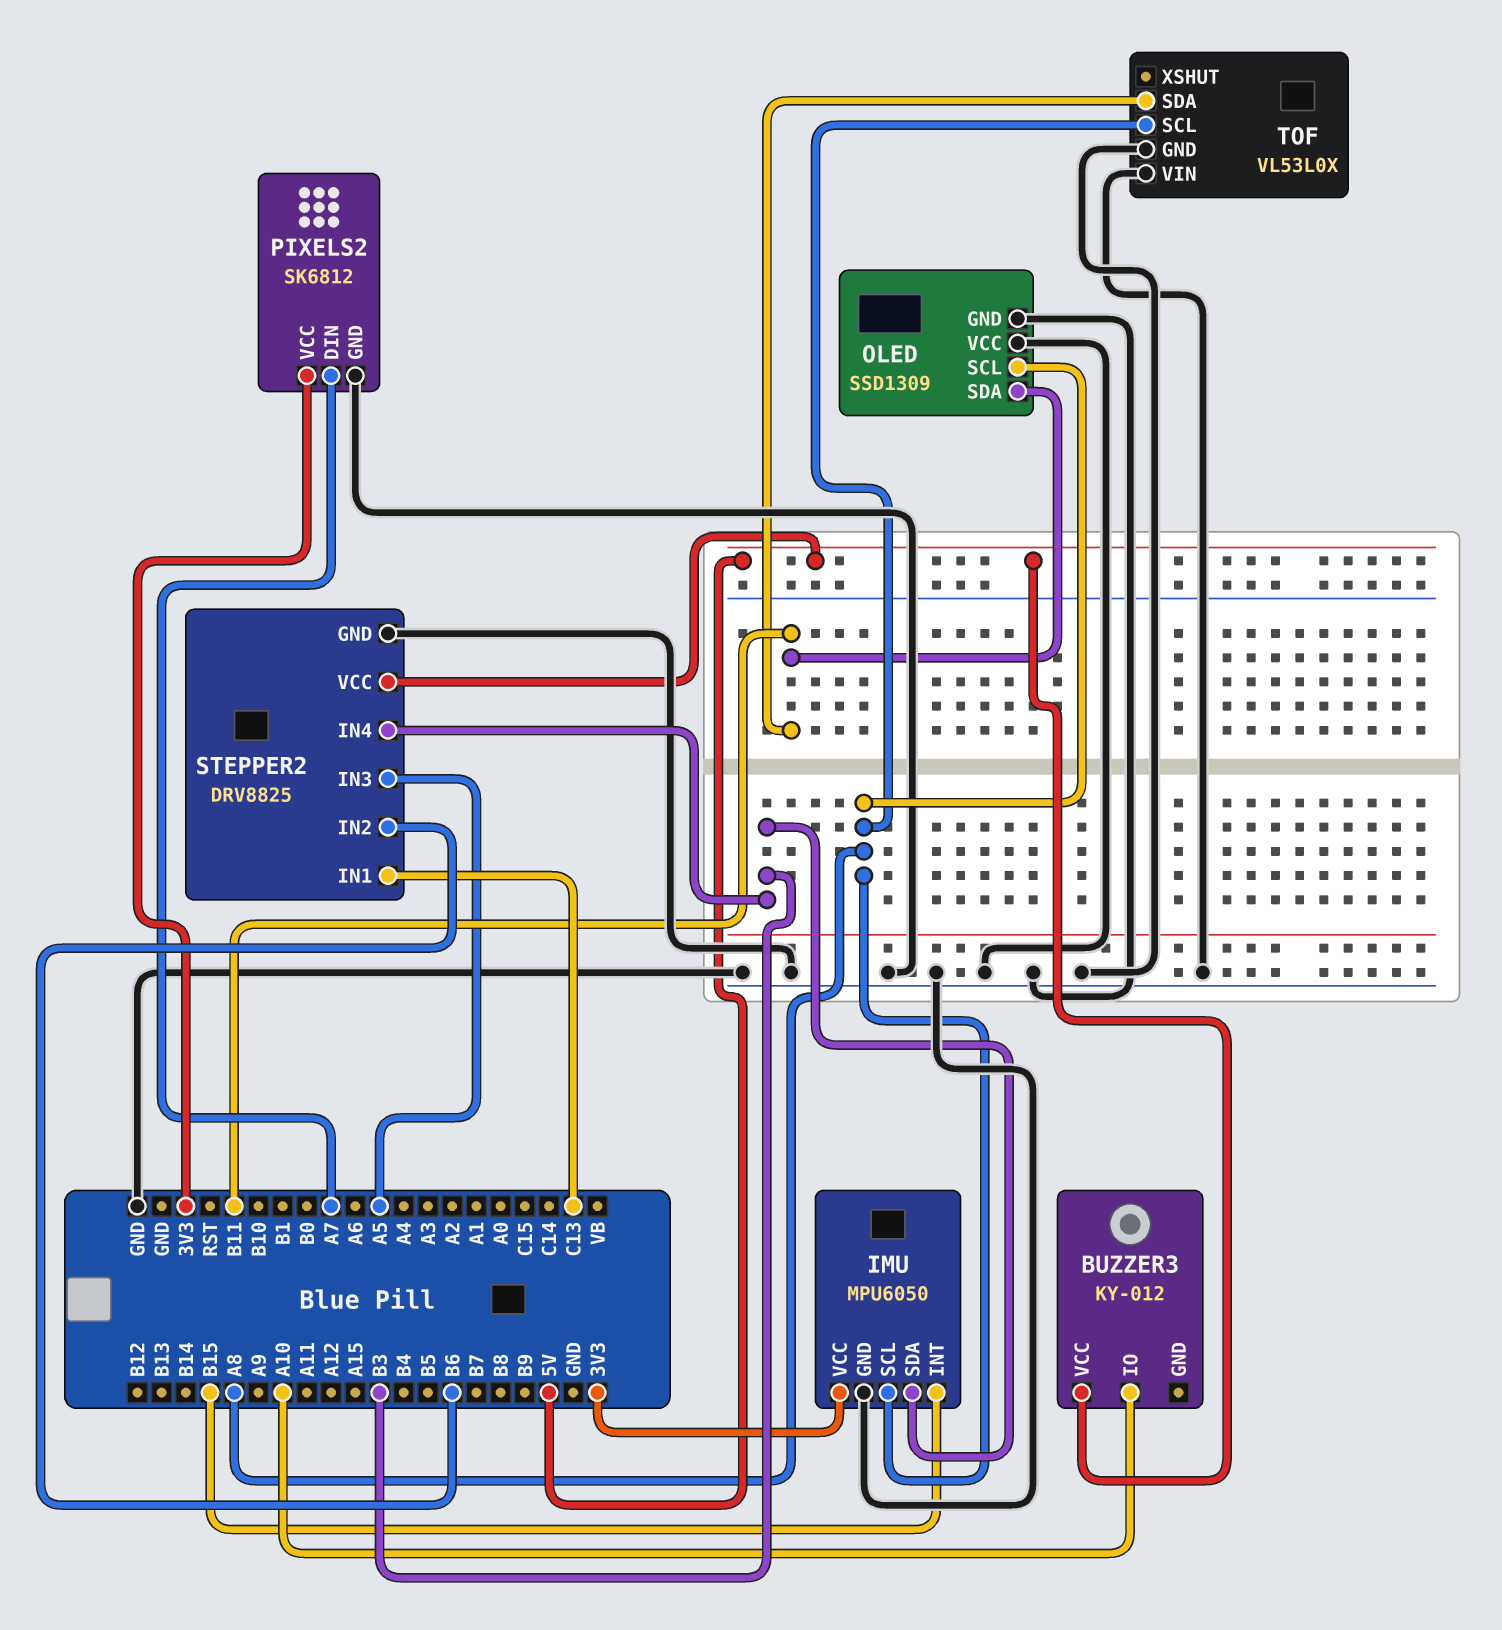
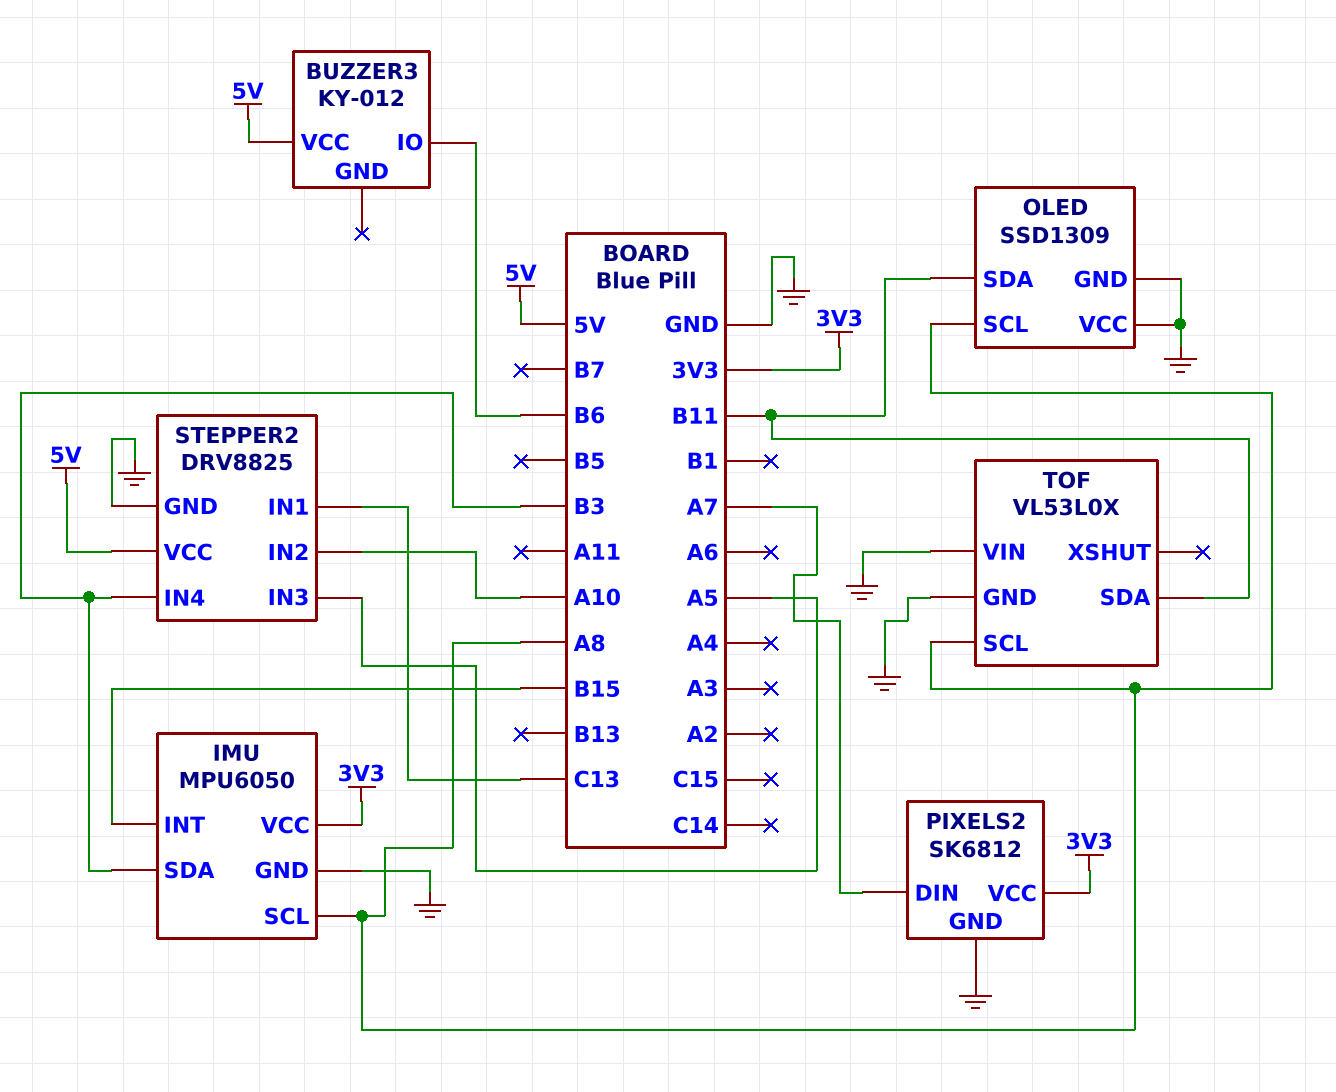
BUZZER3 pin IO: A10 -> B6
STEPPER2 pin IN2: B6 -> A10

